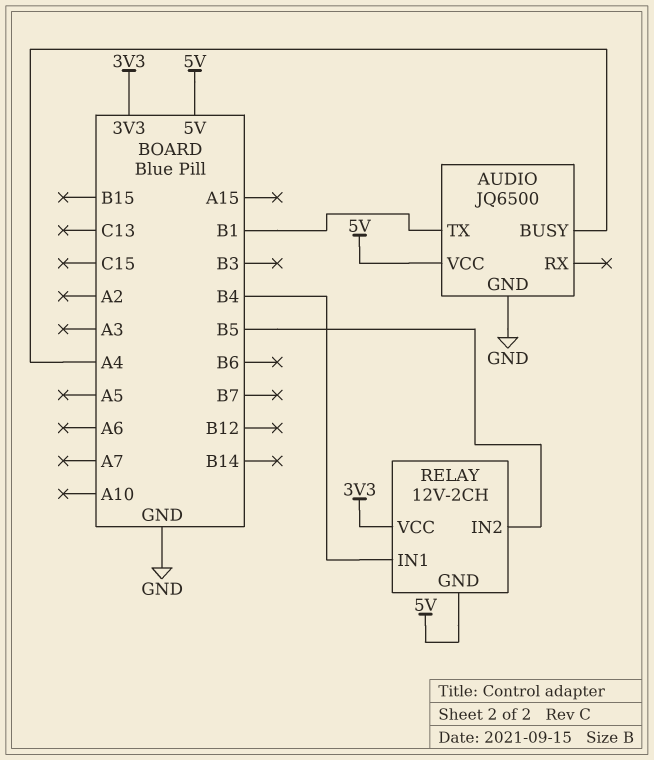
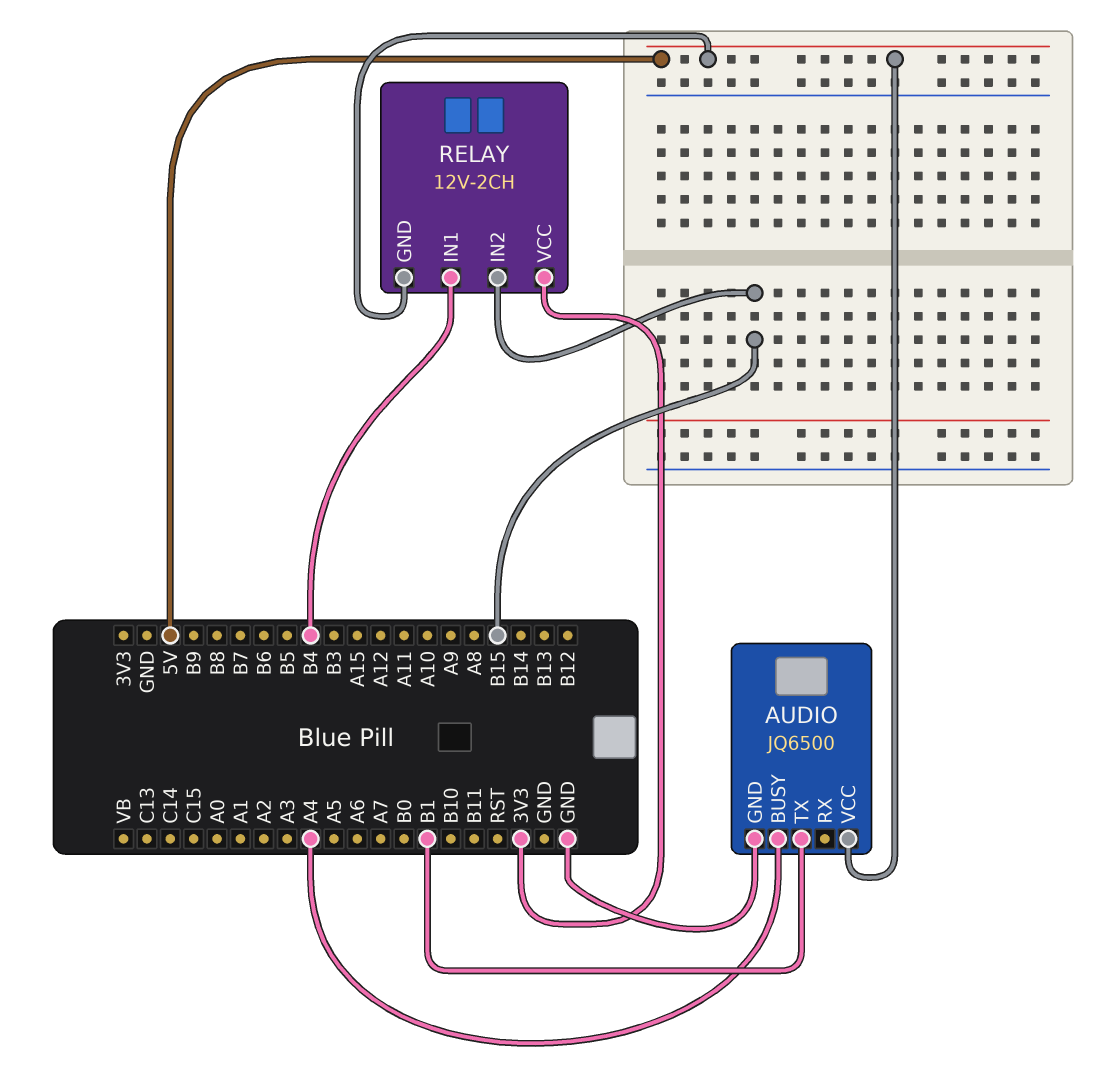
RELAY pin IN2: B5 -> B15

